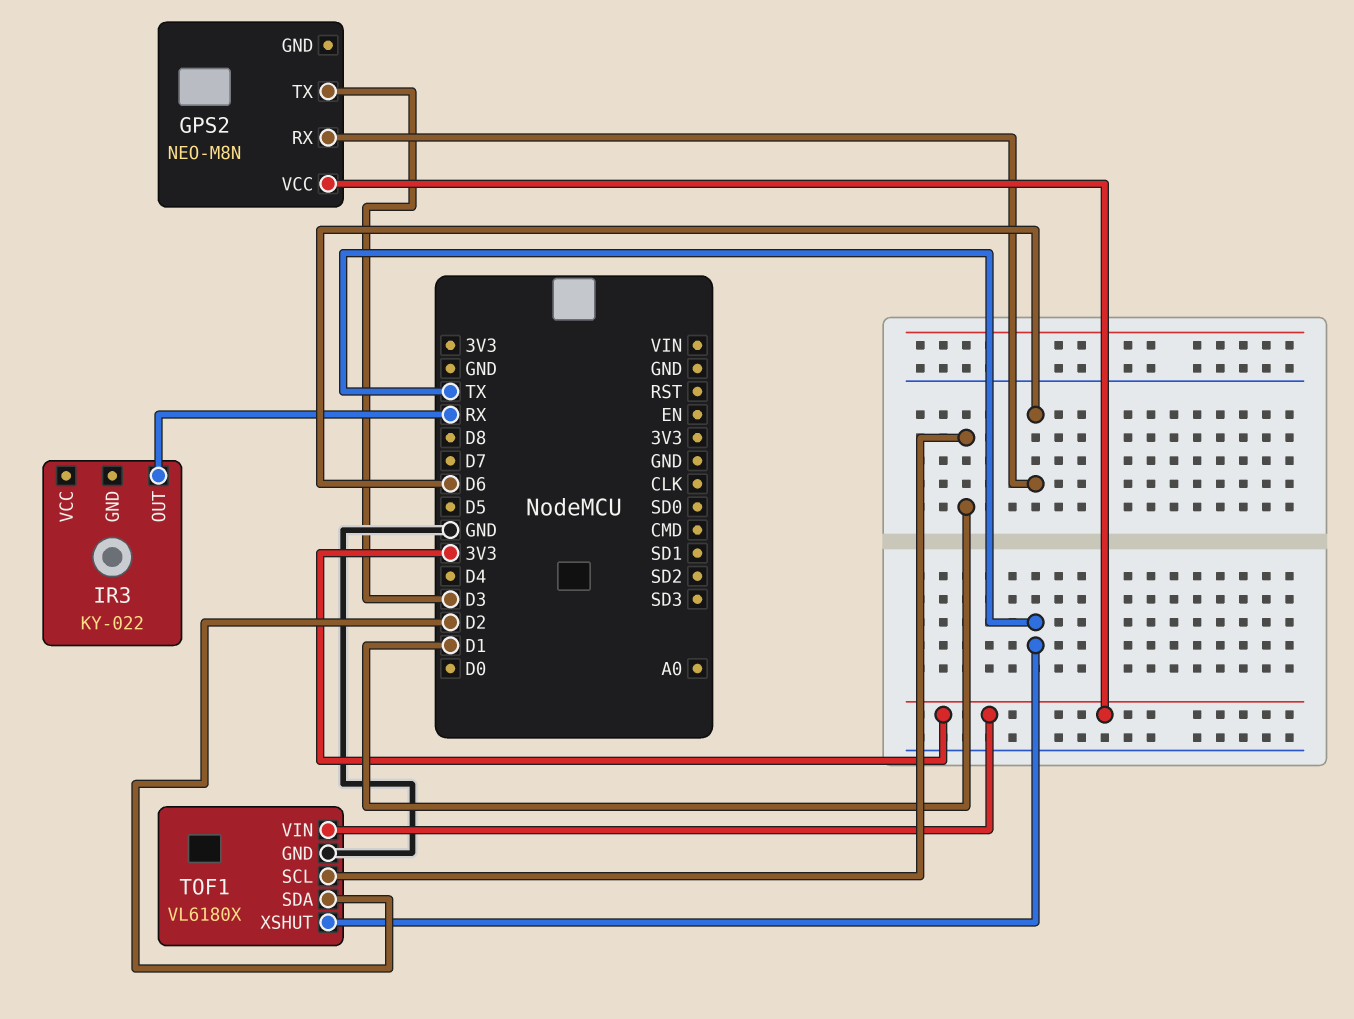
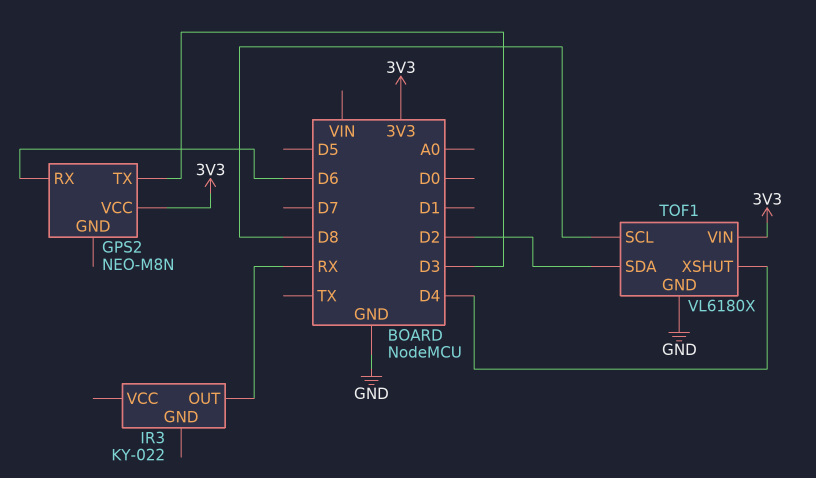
TOF1 pin SCL: D1 -> D8
TOF1 pin XSHUT: TX -> D4

